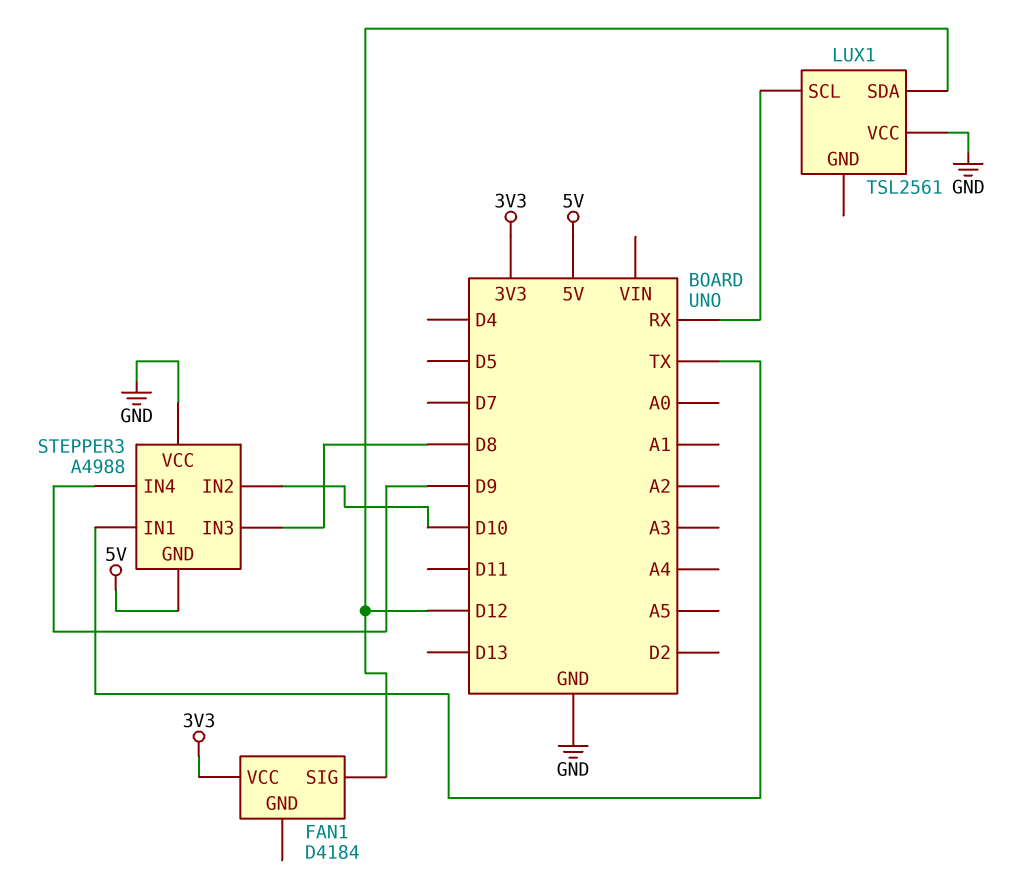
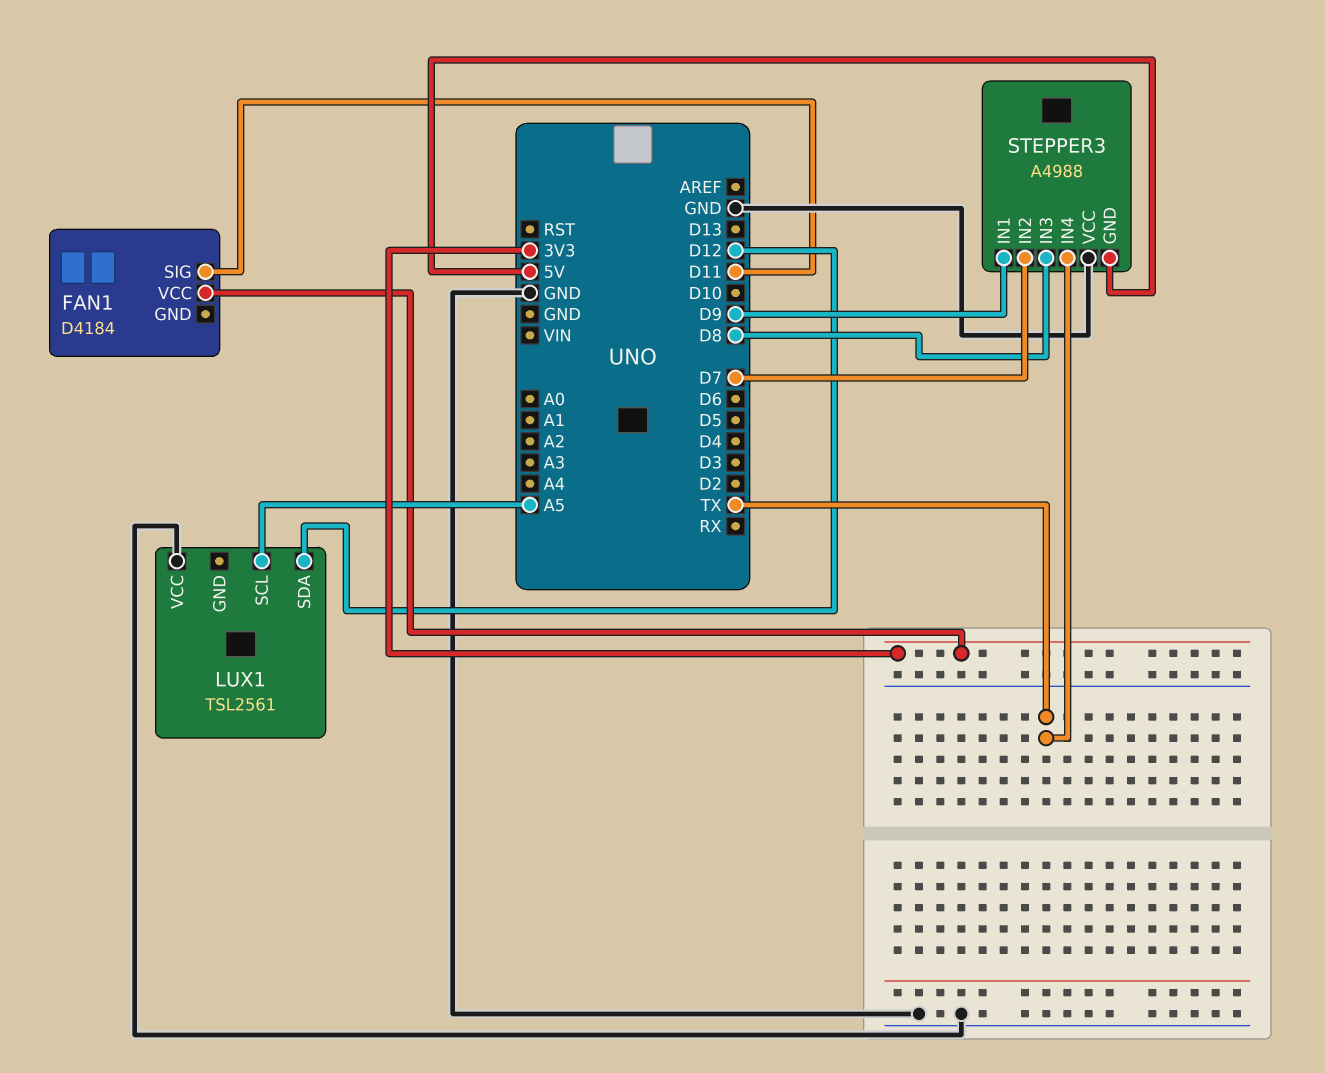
FAN1 pin SIG: D12 -> D11
LUX1 pin SCL: RX -> A5
STEPPER3 pin IN1: TX -> D9
STEPPER3 pin IN2: D10 -> D7
STEPPER3 pin IN4: D9 -> TX

